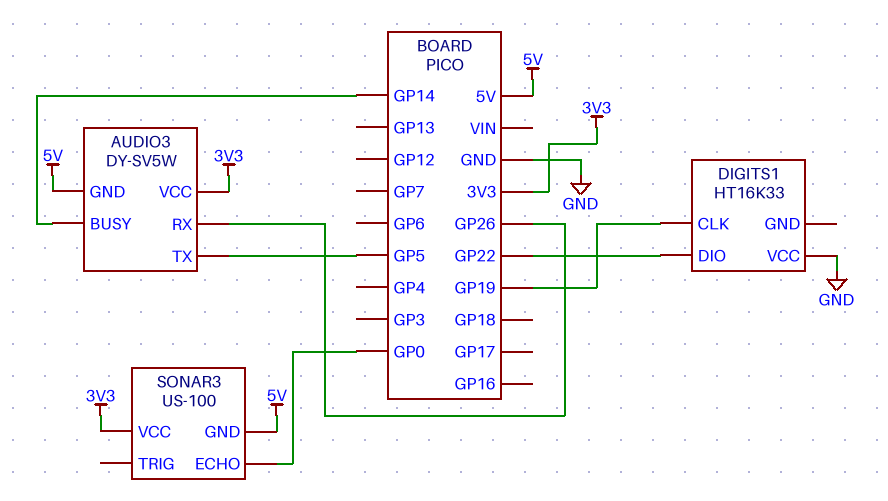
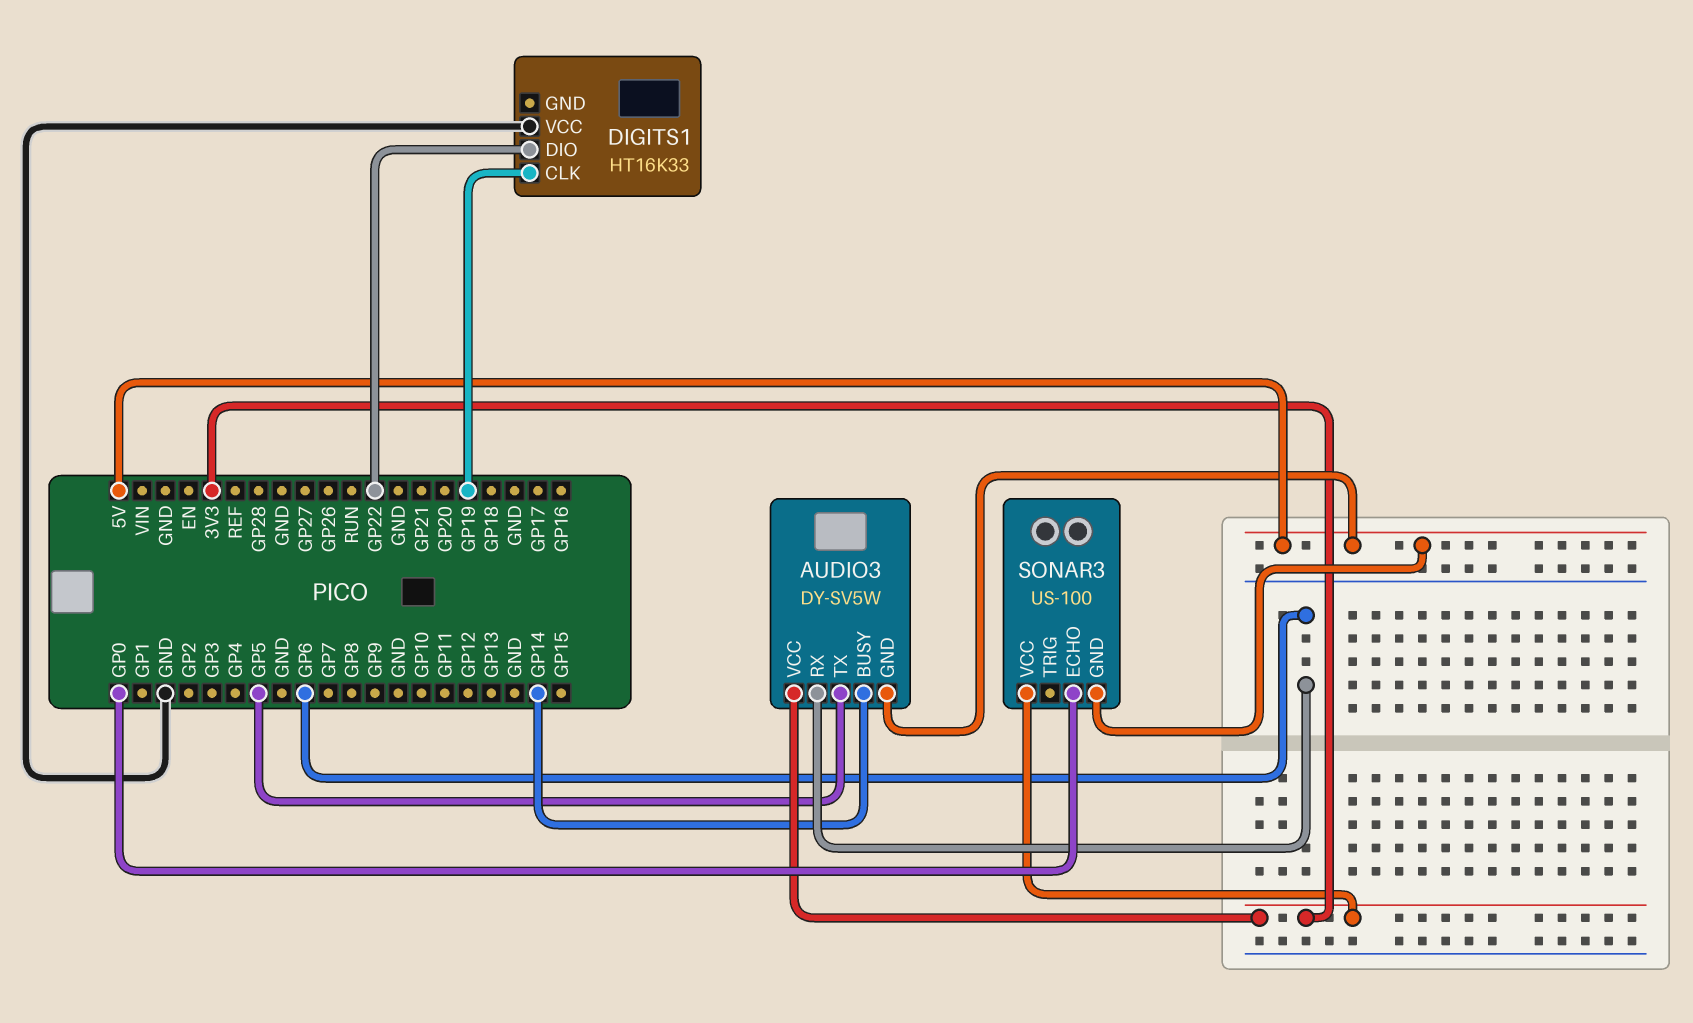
AUDIO3 pin RX: GP26 -> GP6

